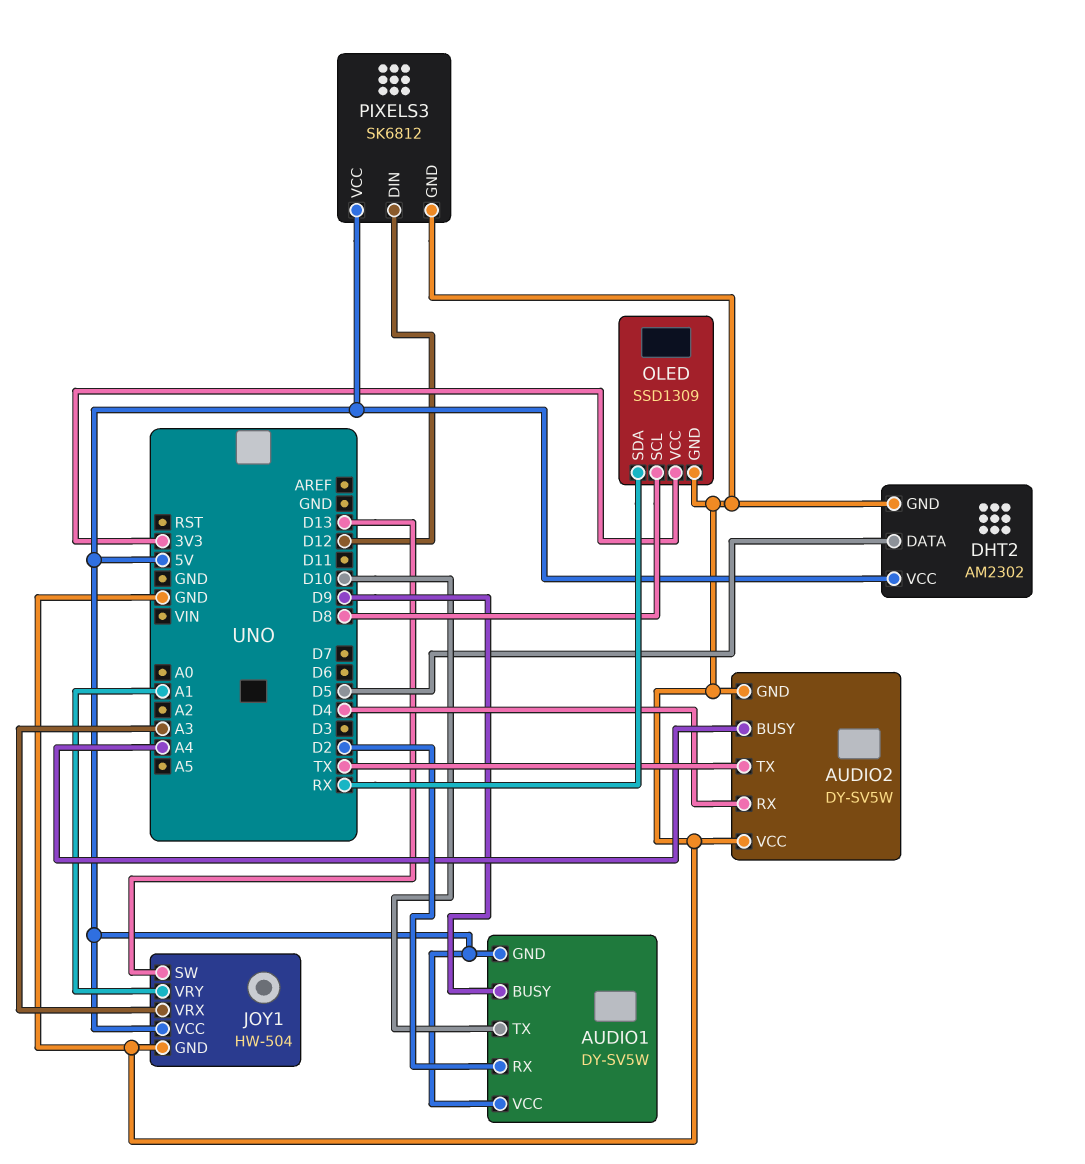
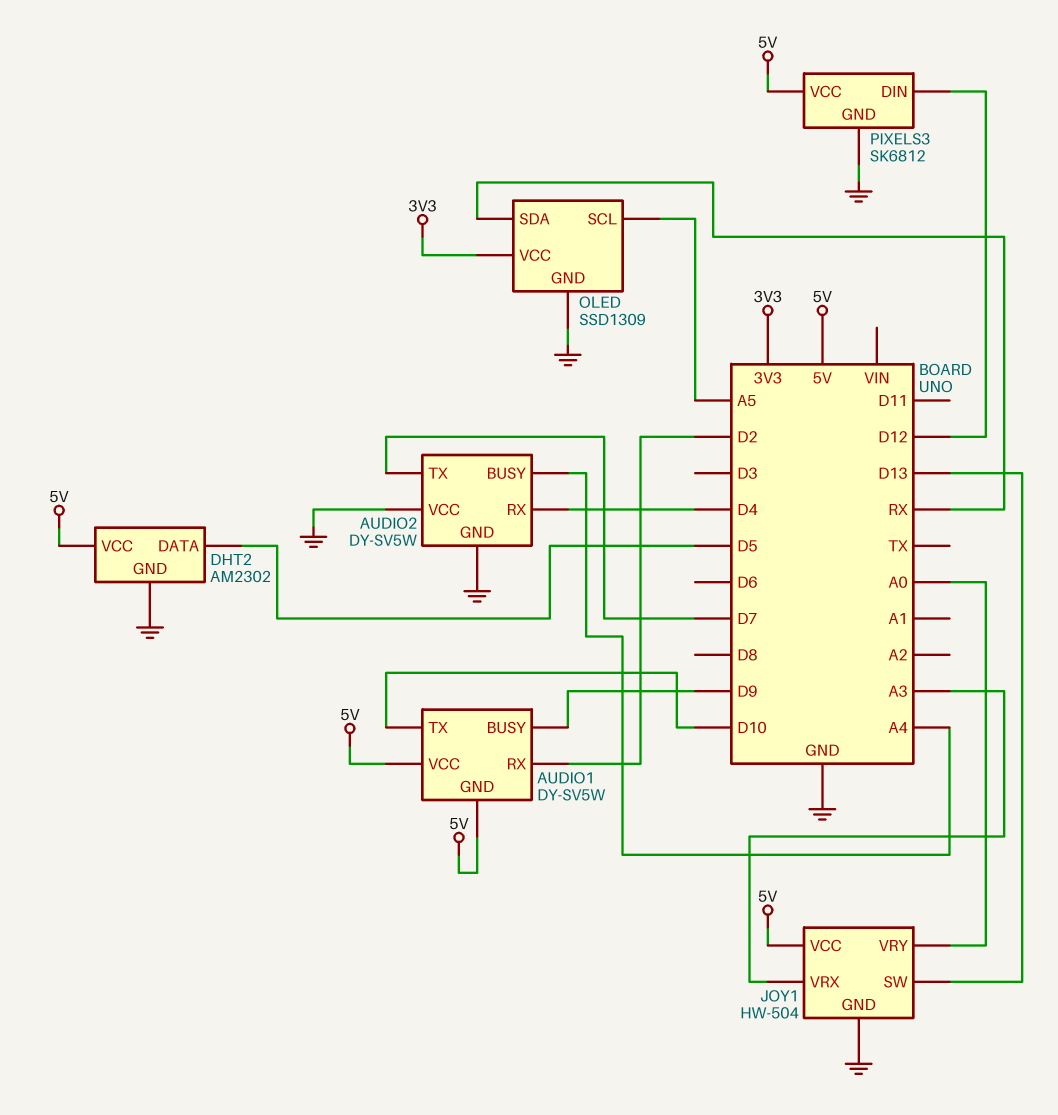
AUDIO2 pin TX: TX -> D7
JOY1 pin VRY: A1 -> A0
OLED pin SCL: D8 -> A5

